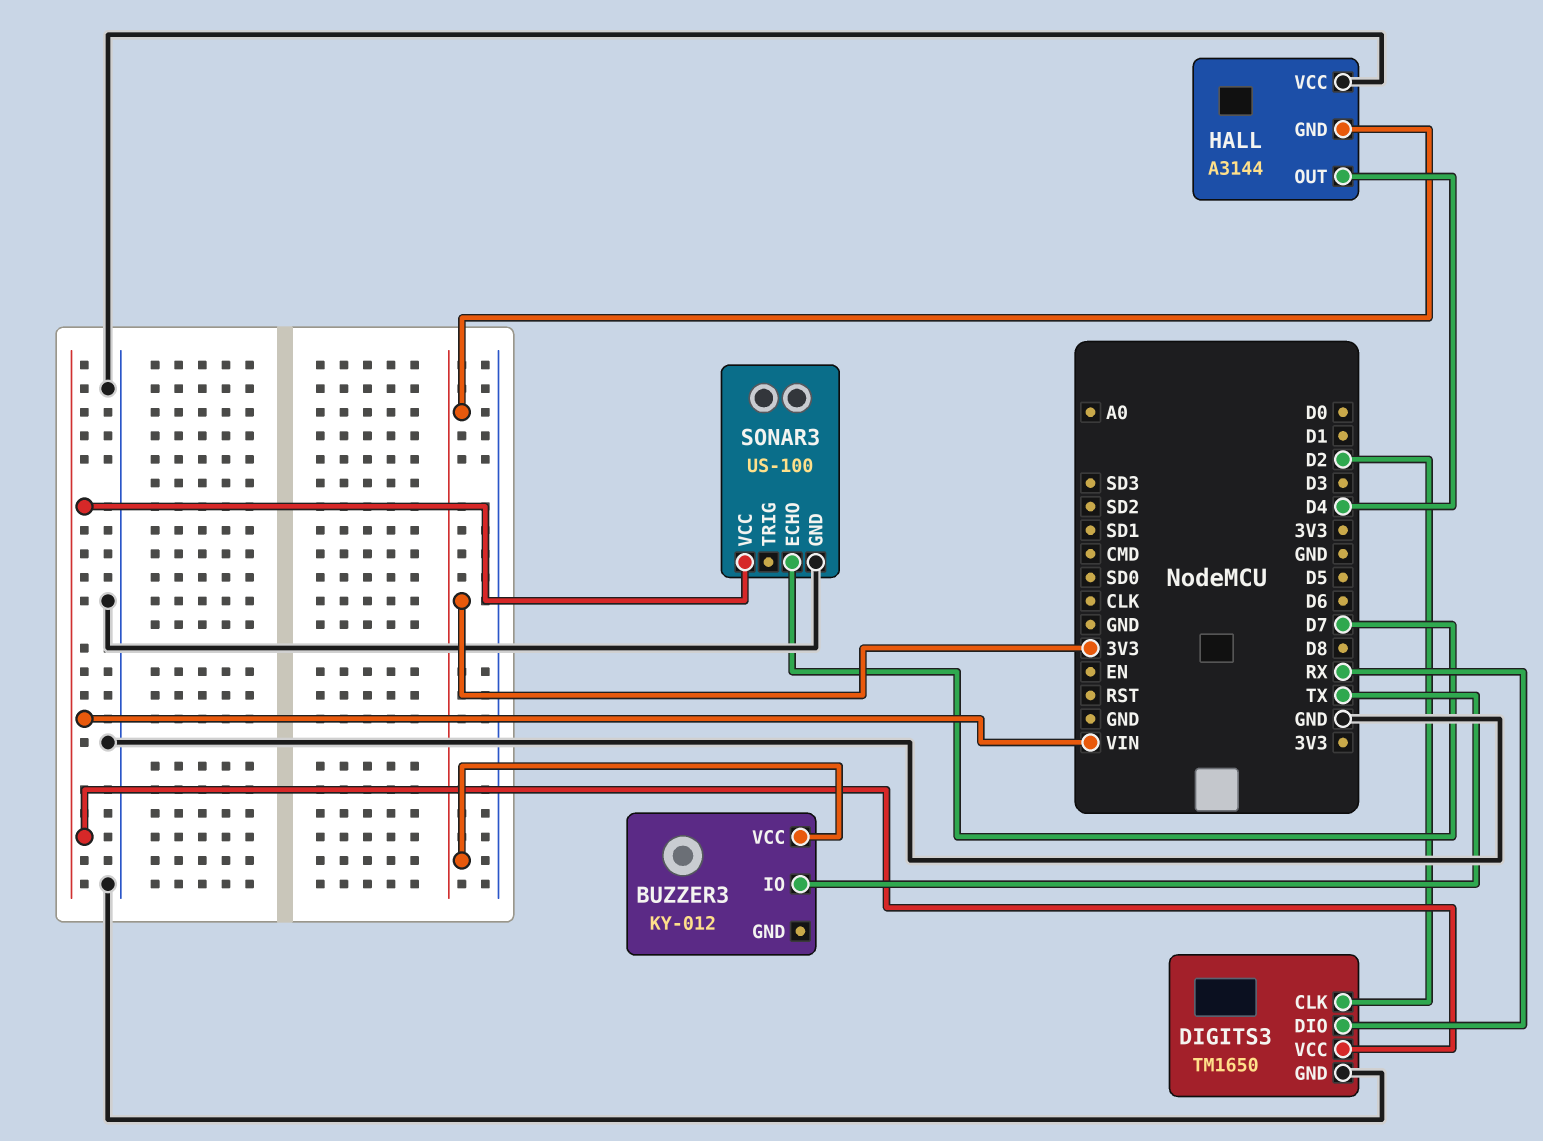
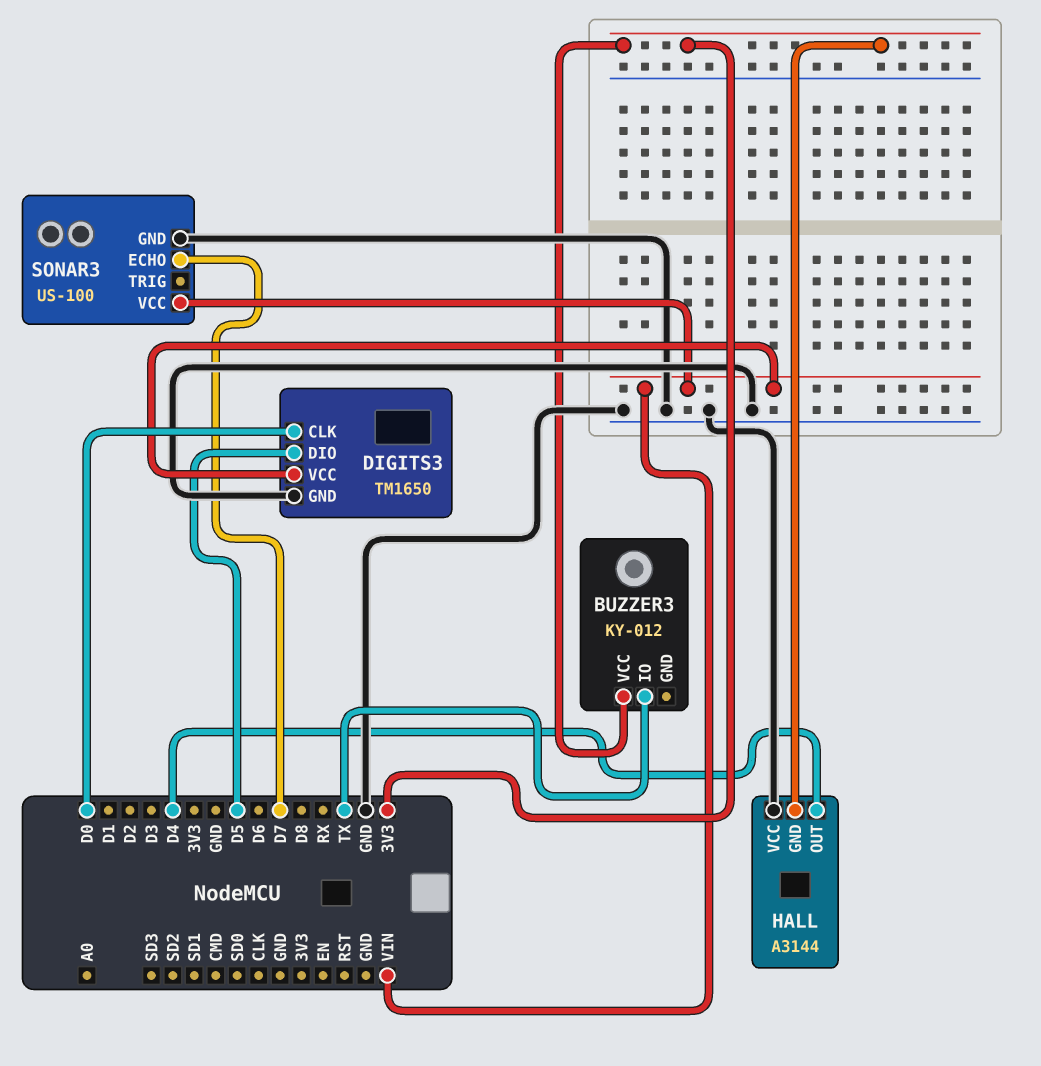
DIGITS3 pin CLK: D2 -> D0
DIGITS3 pin DIO: RX -> D5

